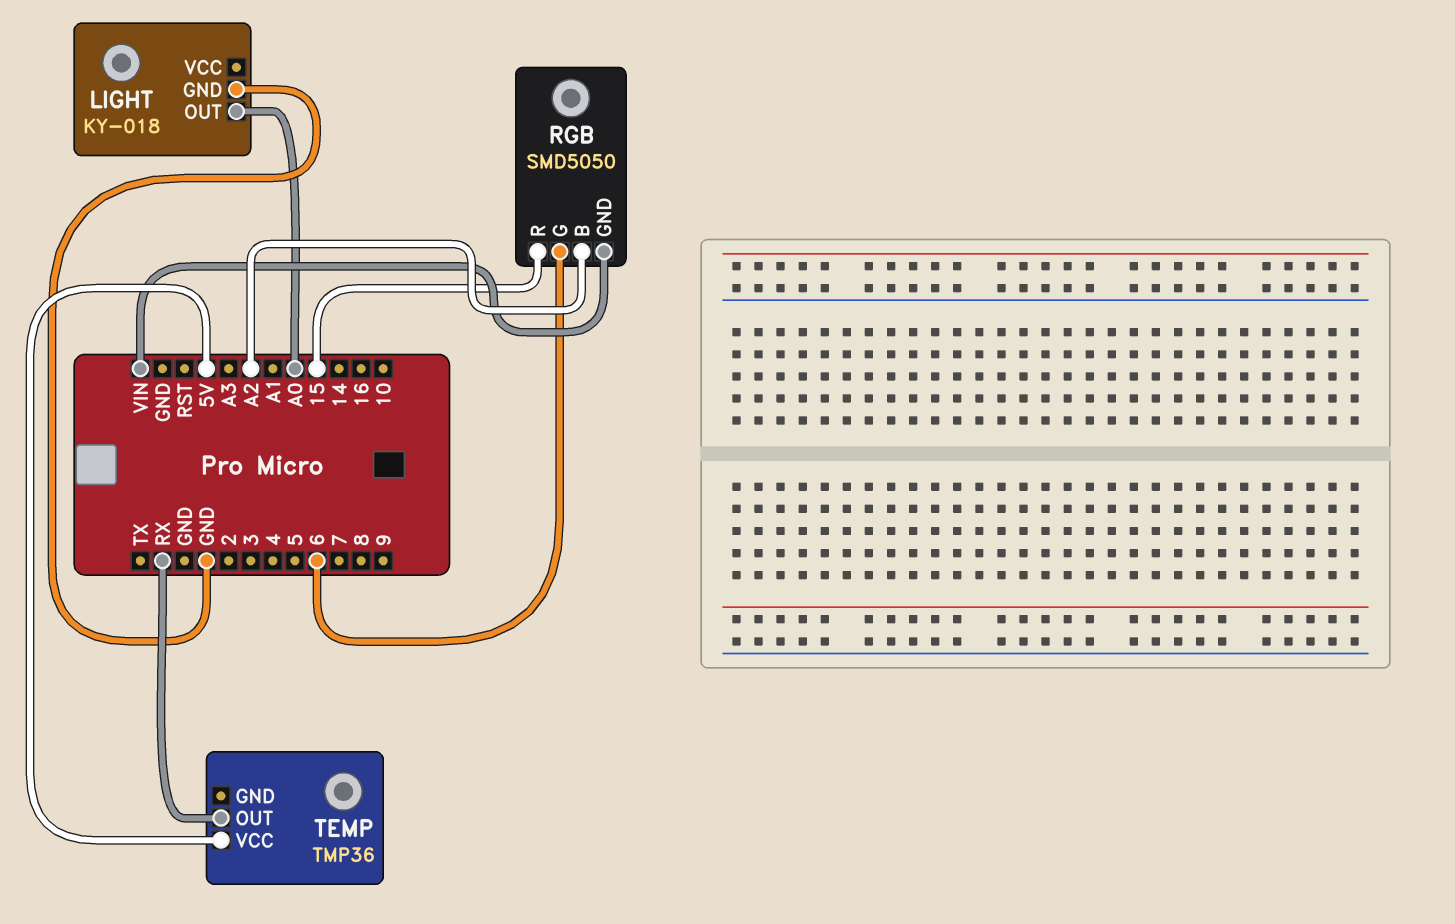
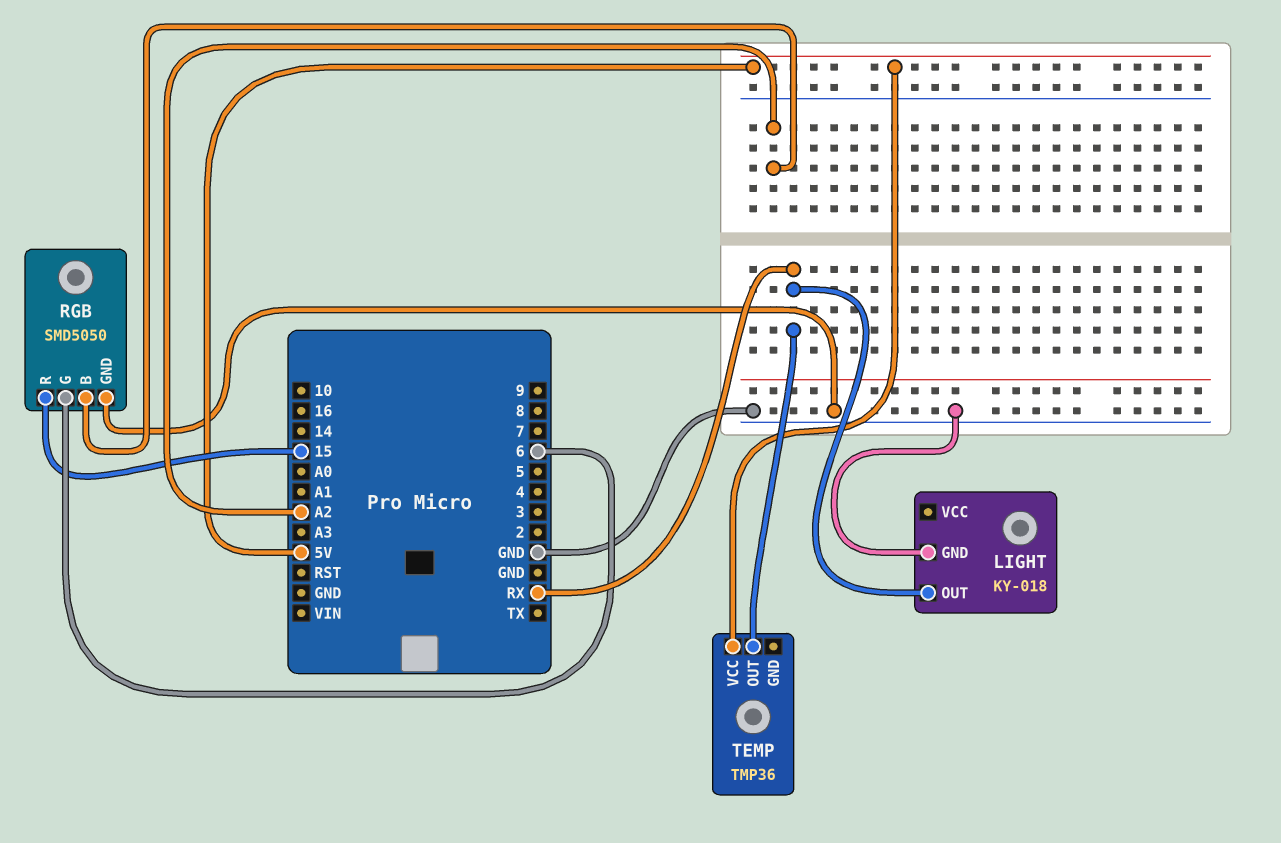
LIGHT pin OUT: A0 -> RX
RGB pin GND: VIN -> GND

